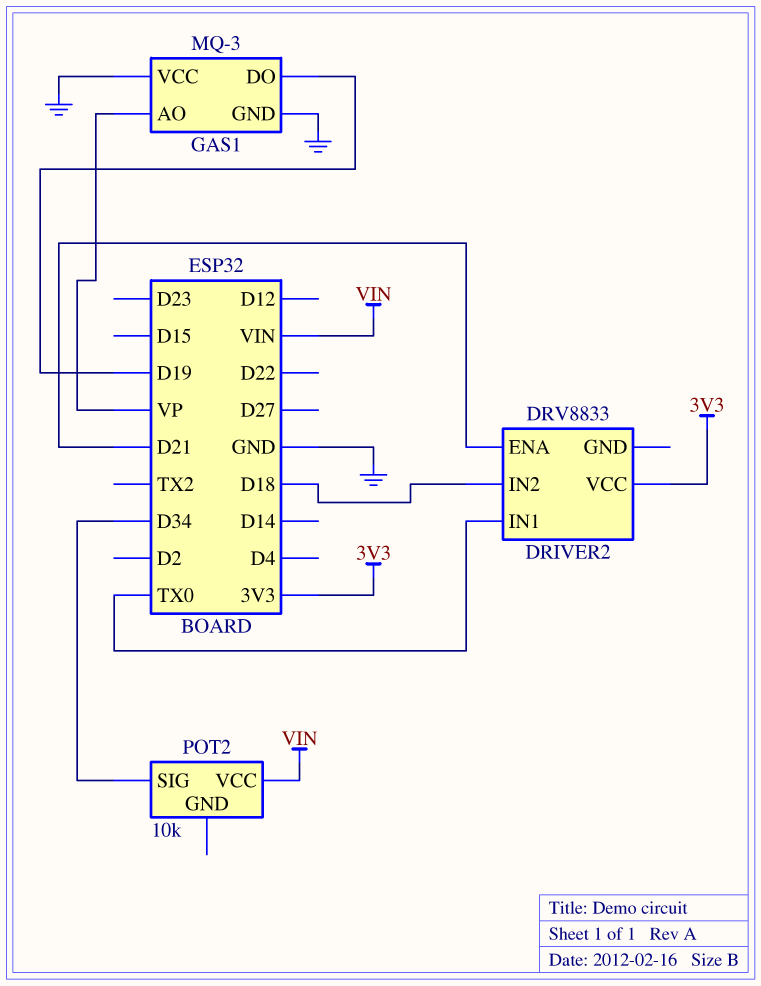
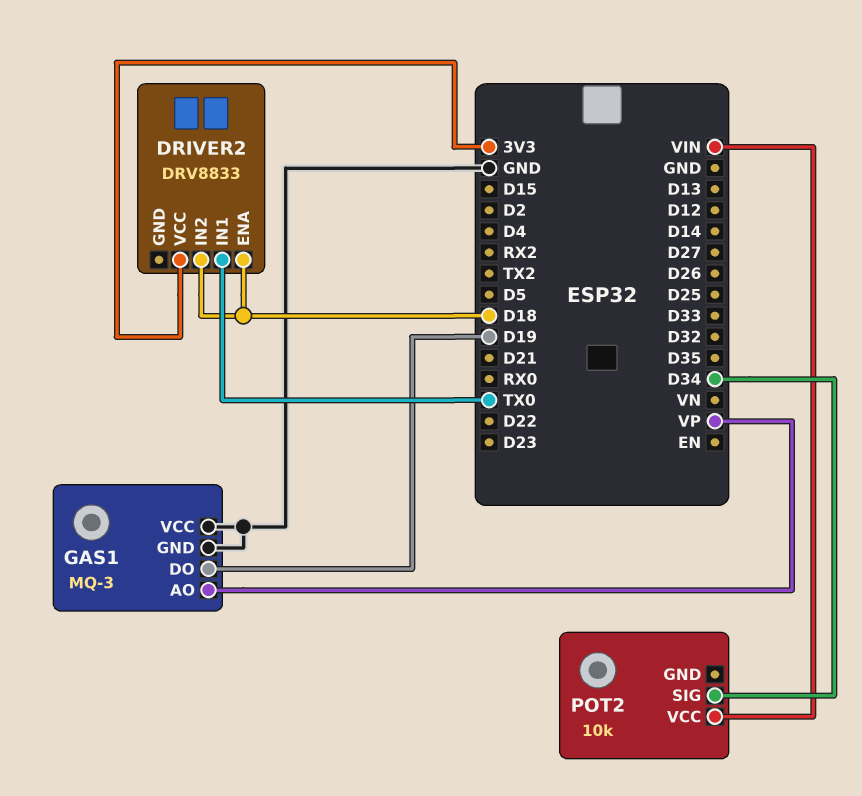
DRIVER2 pin ENA: D21 -> D18

